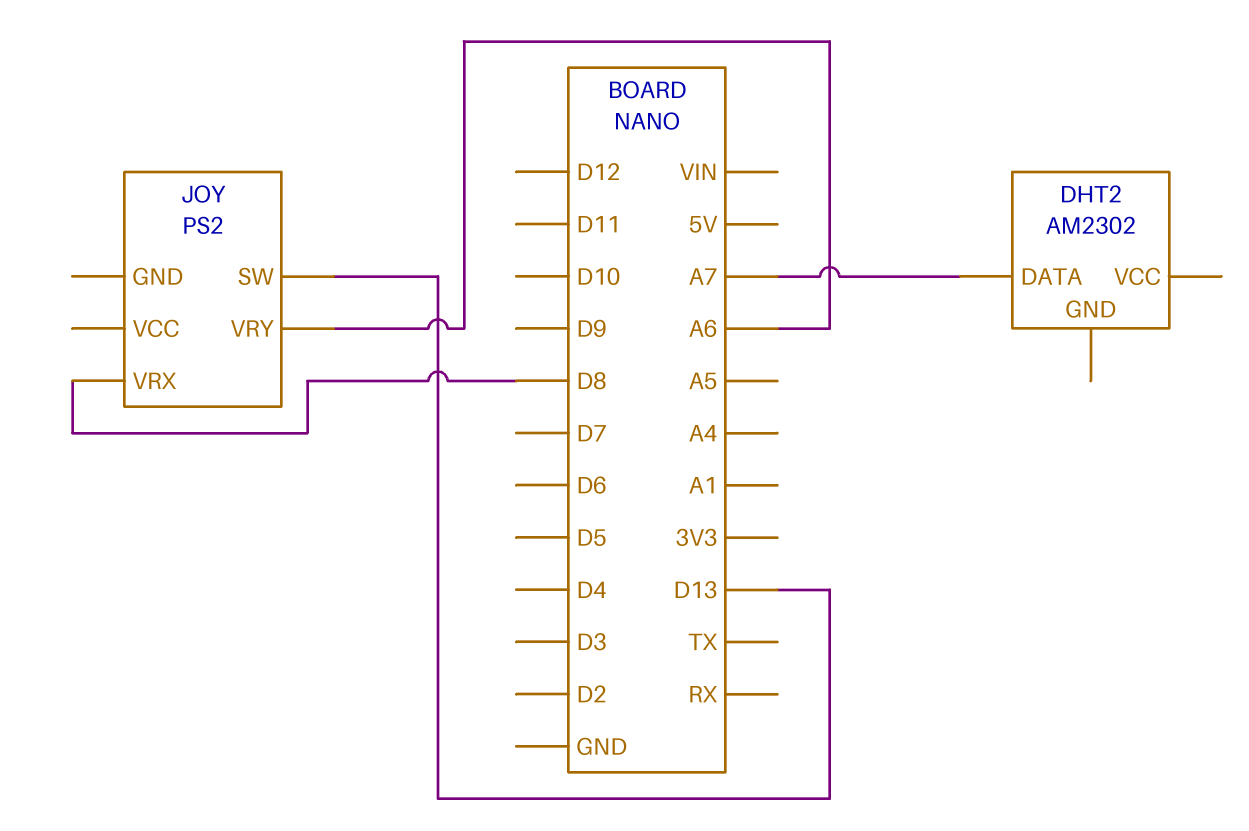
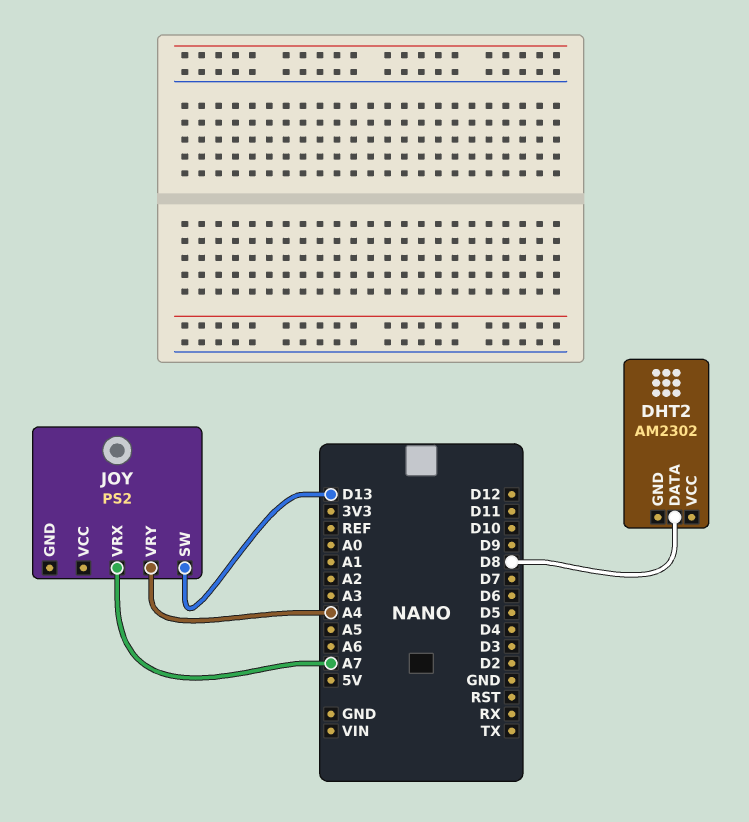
DHT2 pin DATA: A7 -> D8
JOY pin VRX: D8 -> A7
JOY pin VRY: A6 -> A4

